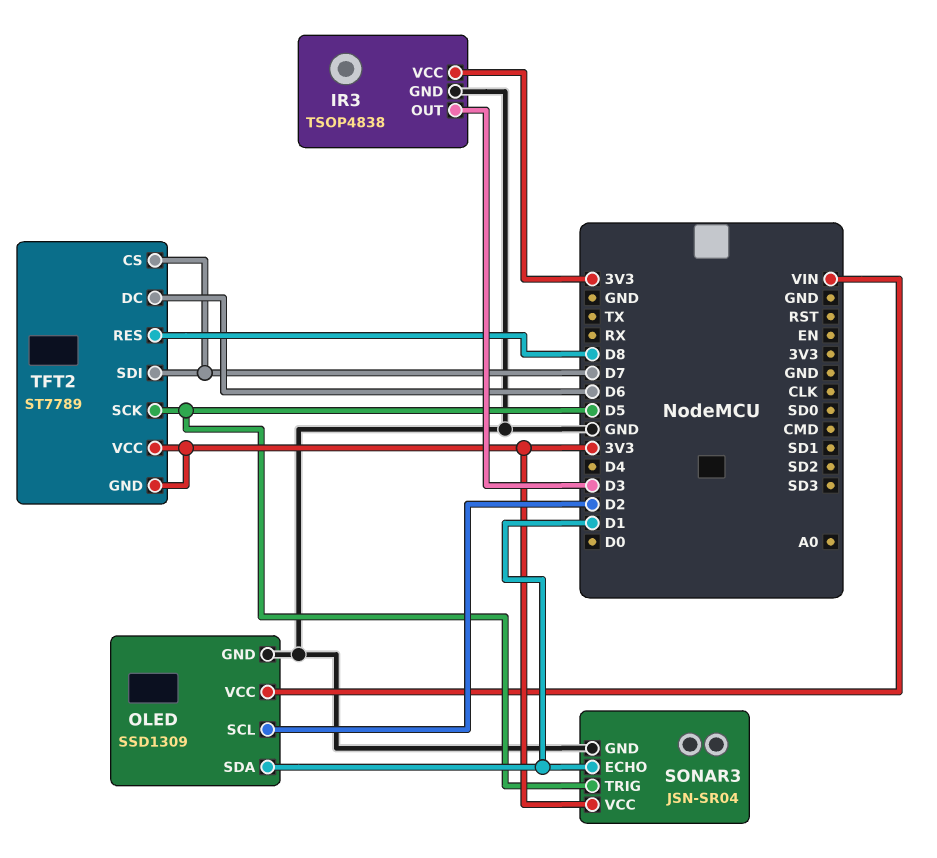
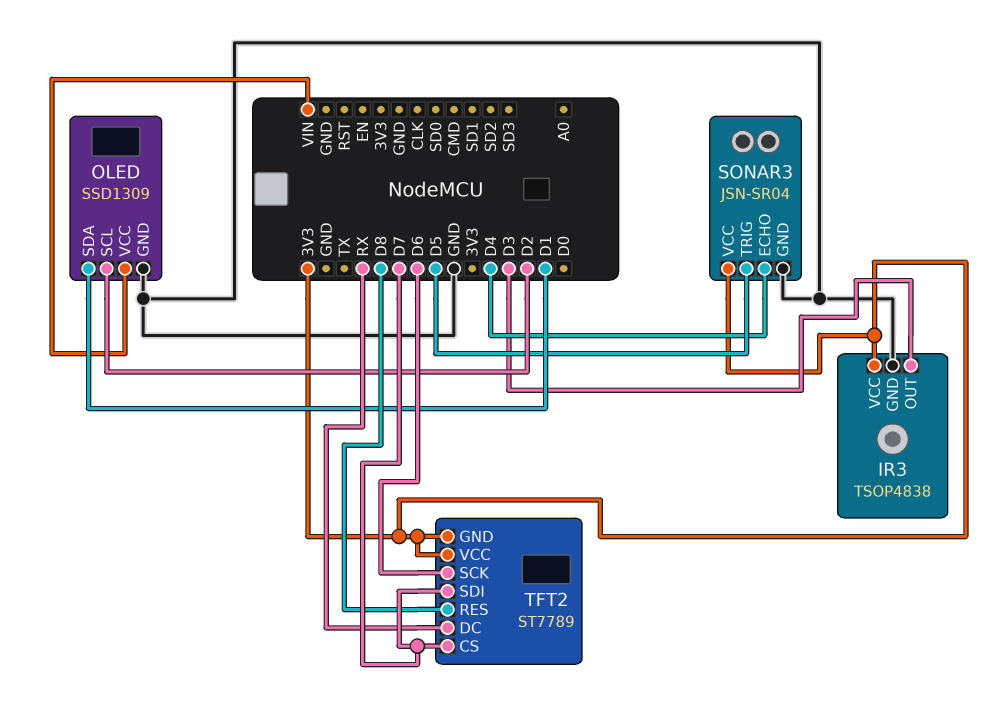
SONAR3 pin ECHO: D1 -> D4
TFT2 pin DC: D6 -> RX
TFT2 pin SCK: D5 -> D6

